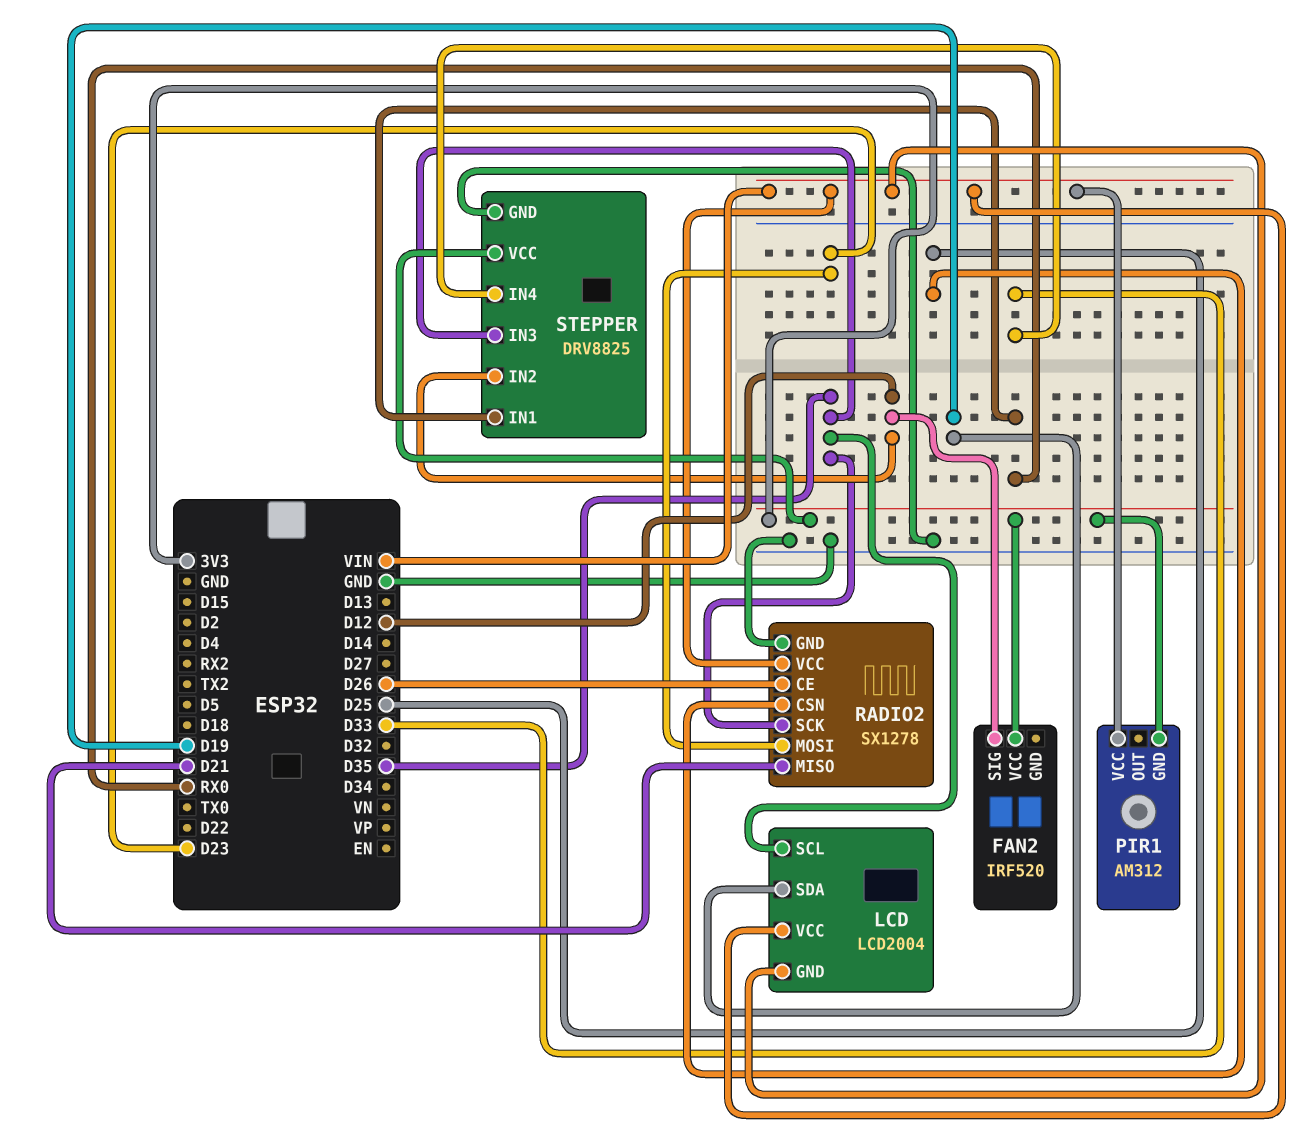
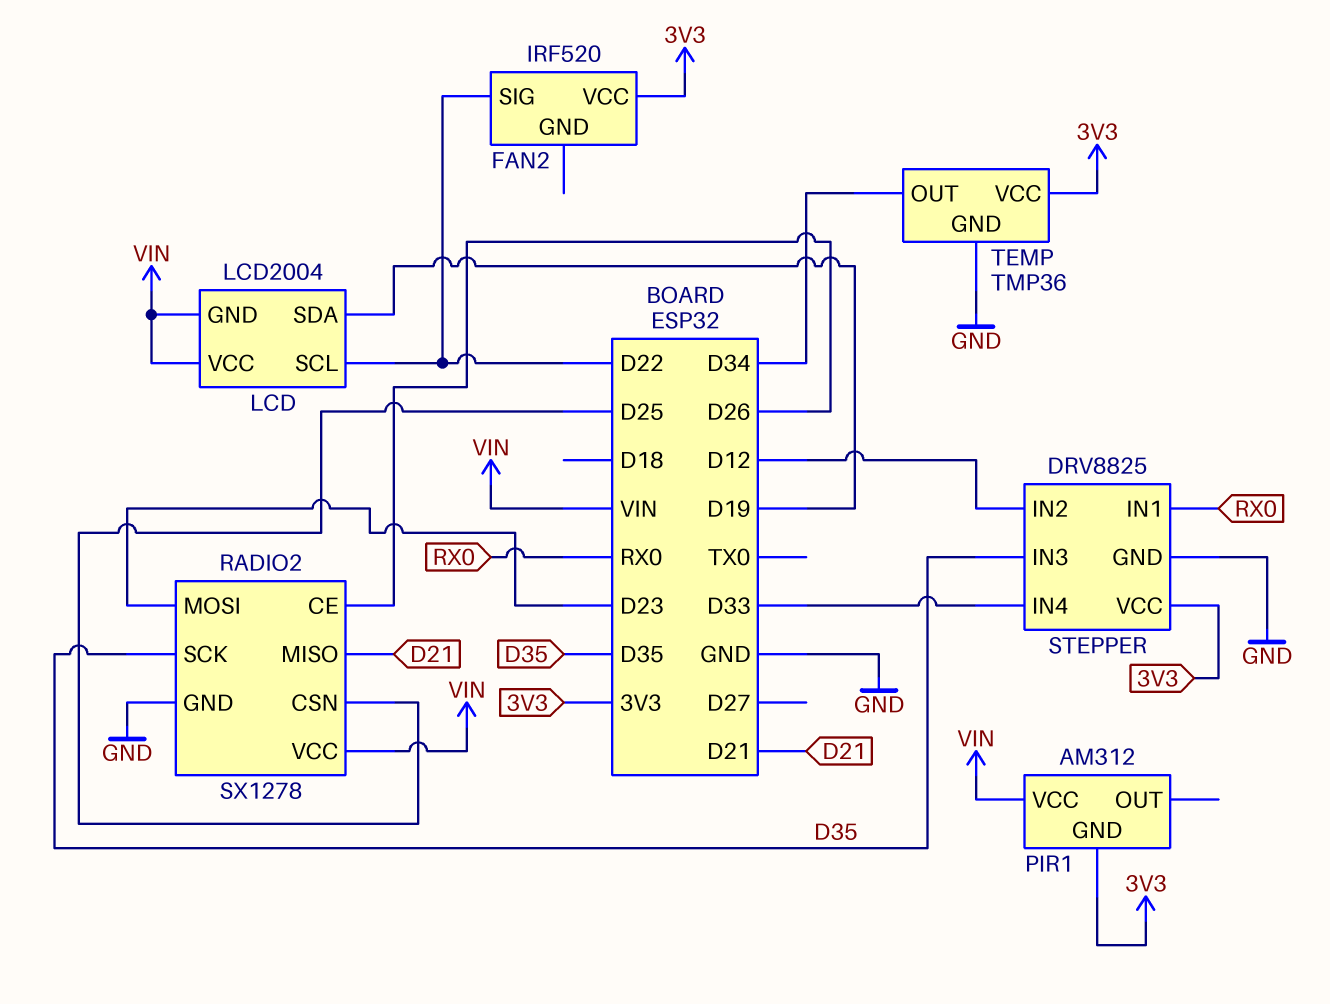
FAN2 pin SIG: D12 -> D22
LCD pin SCL: D35 -> D22
TEMP: none -> TMP36
TEMP pin GND: none -> GND
TEMP pin OUT: none -> D34
TEMP pin VCC: none -> 3V3

